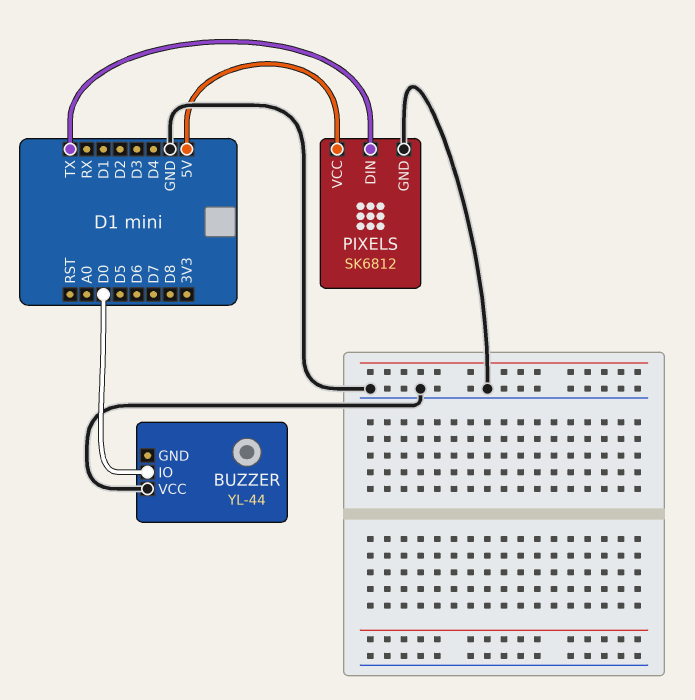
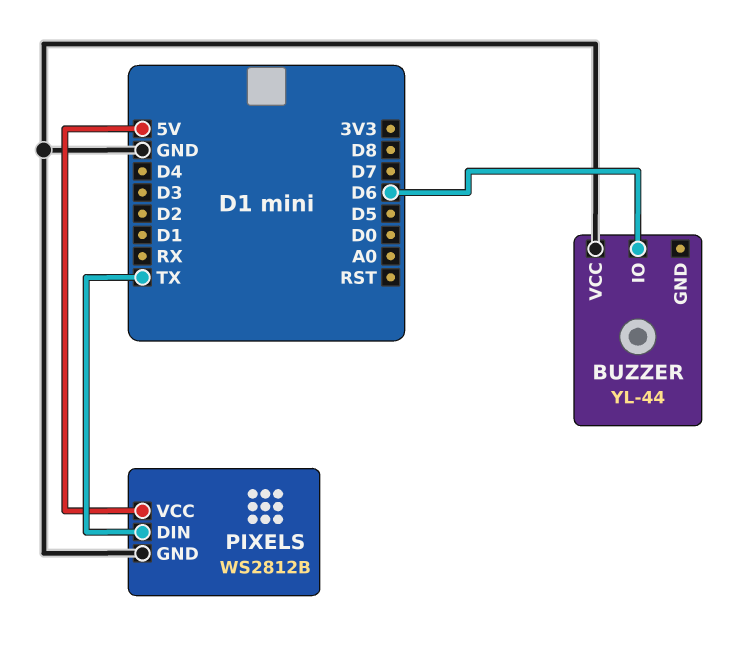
BUZZER pin IO: D0 -> D6
PIXELS: SK6812 -> WS2812B

